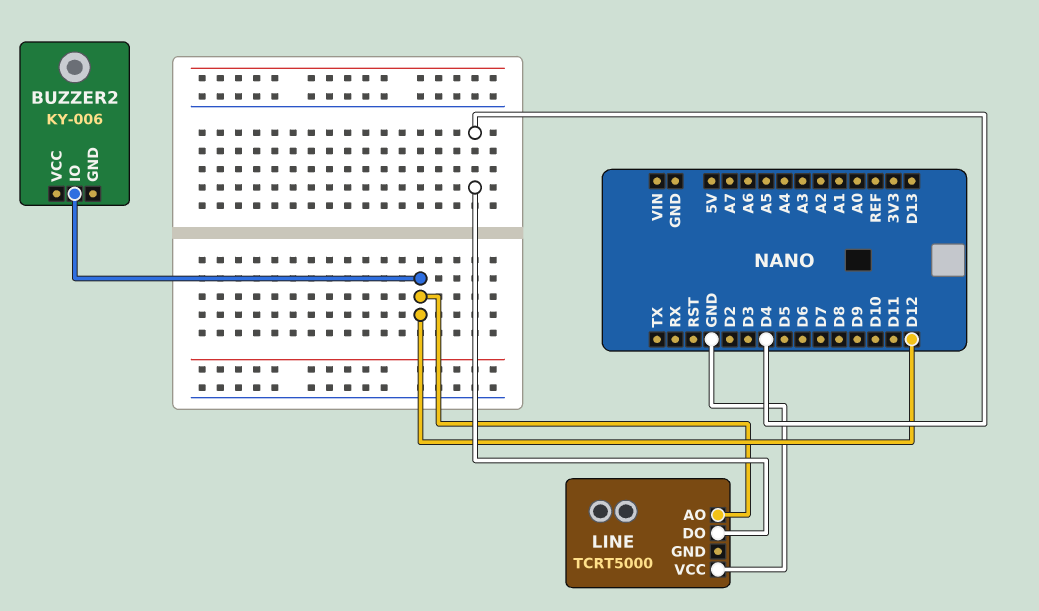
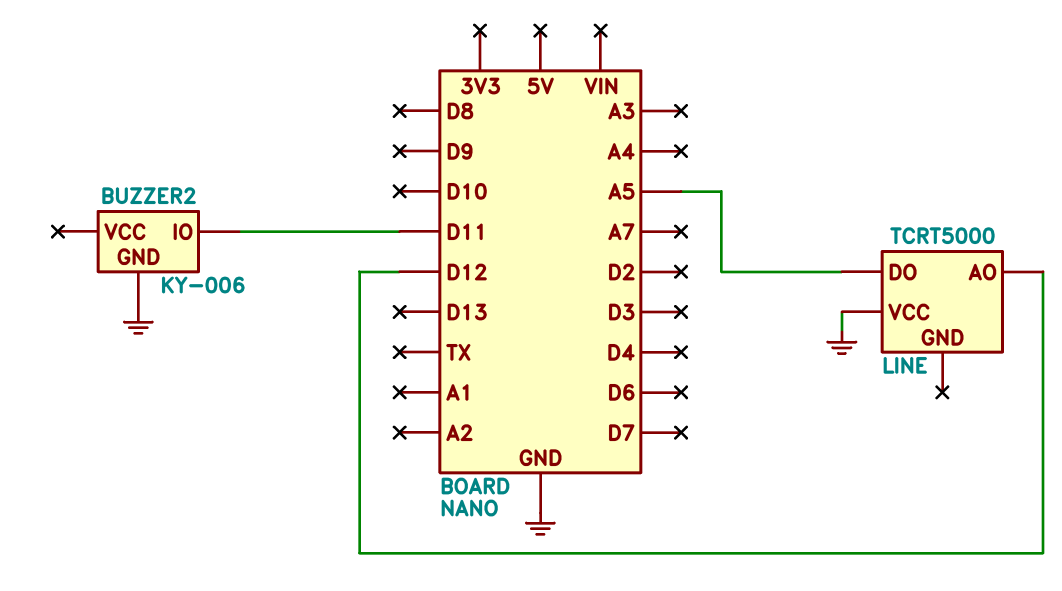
BUZZER2 pin GND: none -> GND
BUZZER2 pin IO: D12 -> D11
LINE pin DO: D4 -> A5

